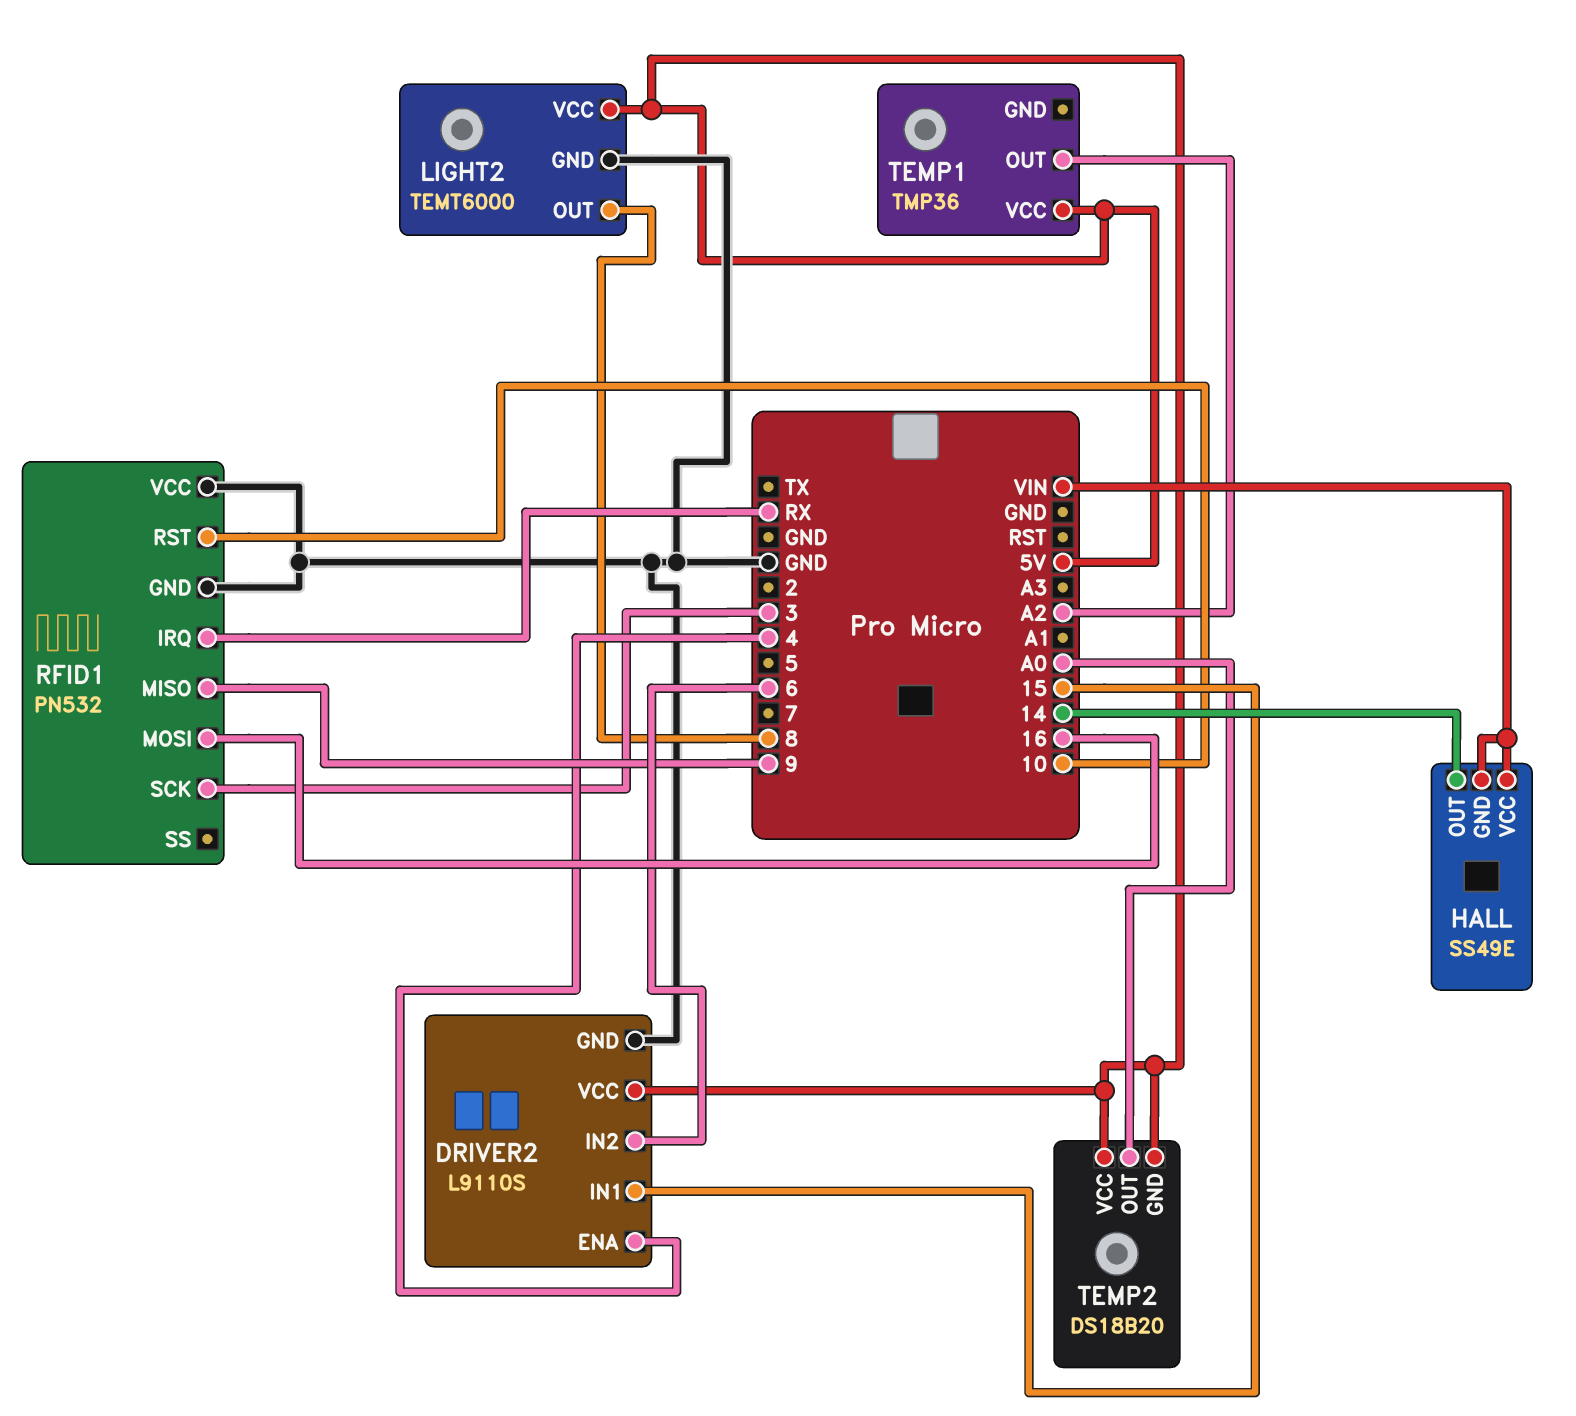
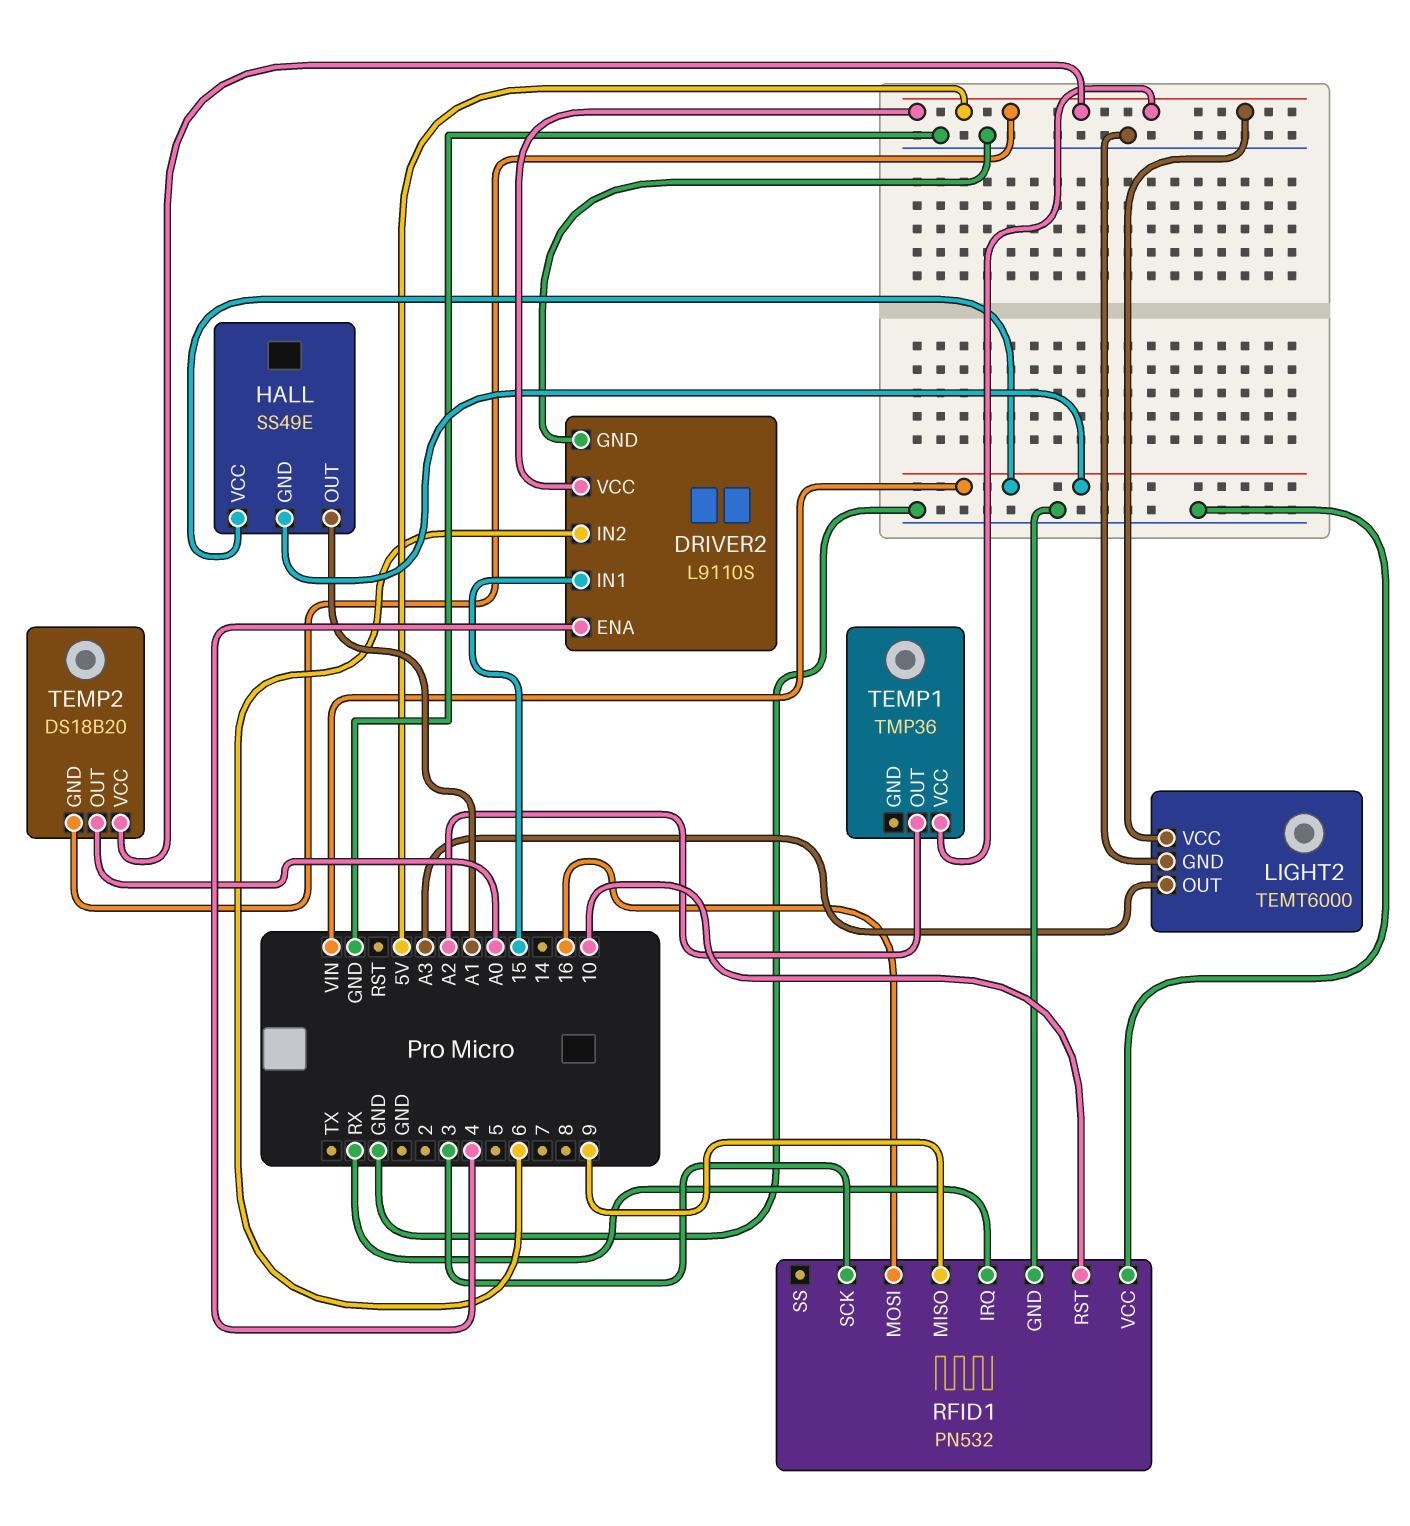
HALL pin OUT: 14 -> A1
LIGHT2 pin OUT: 8 -> A3

